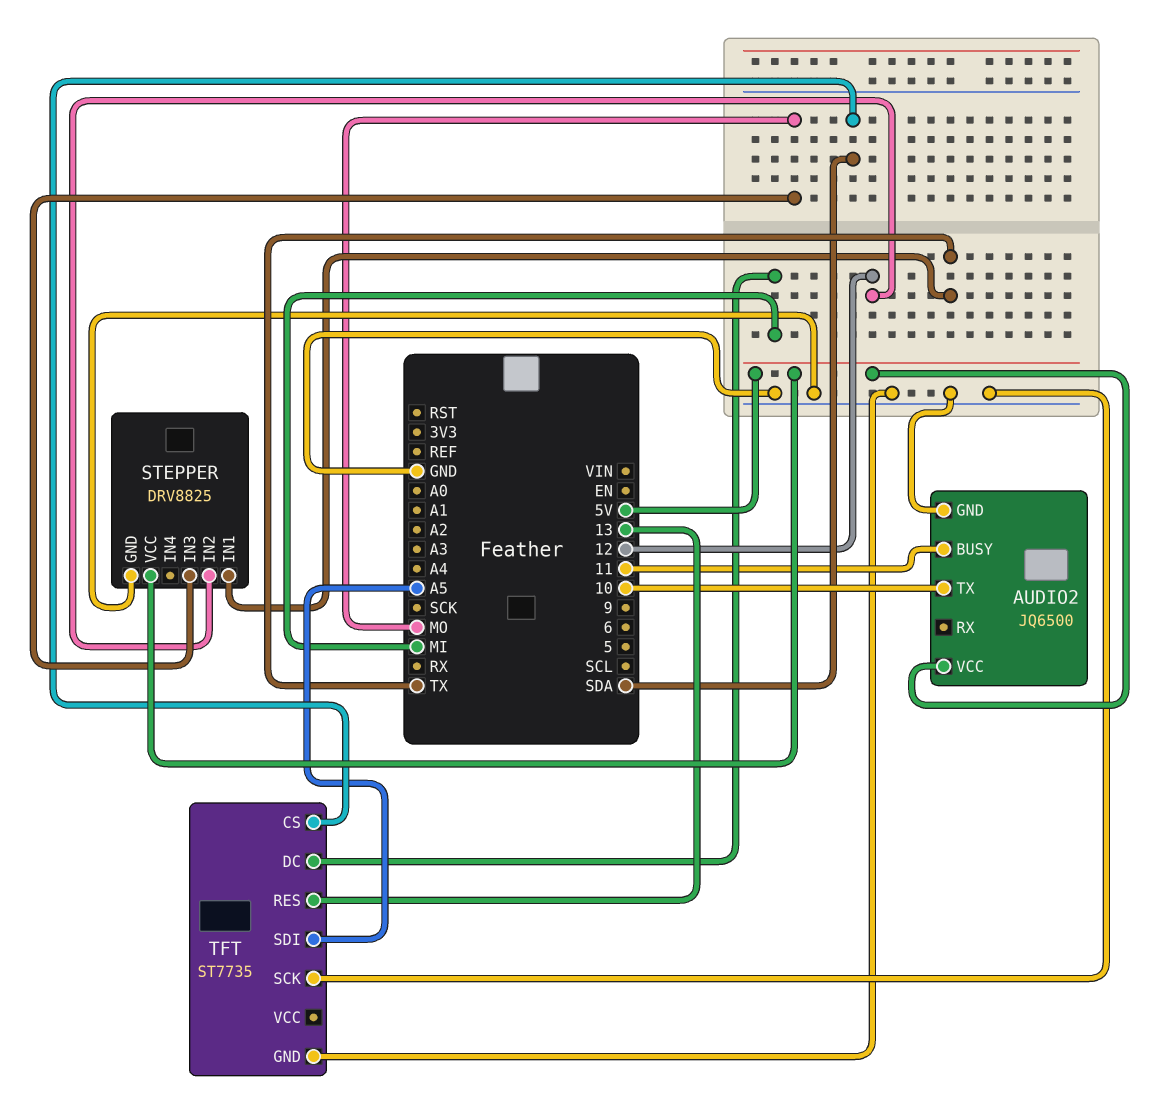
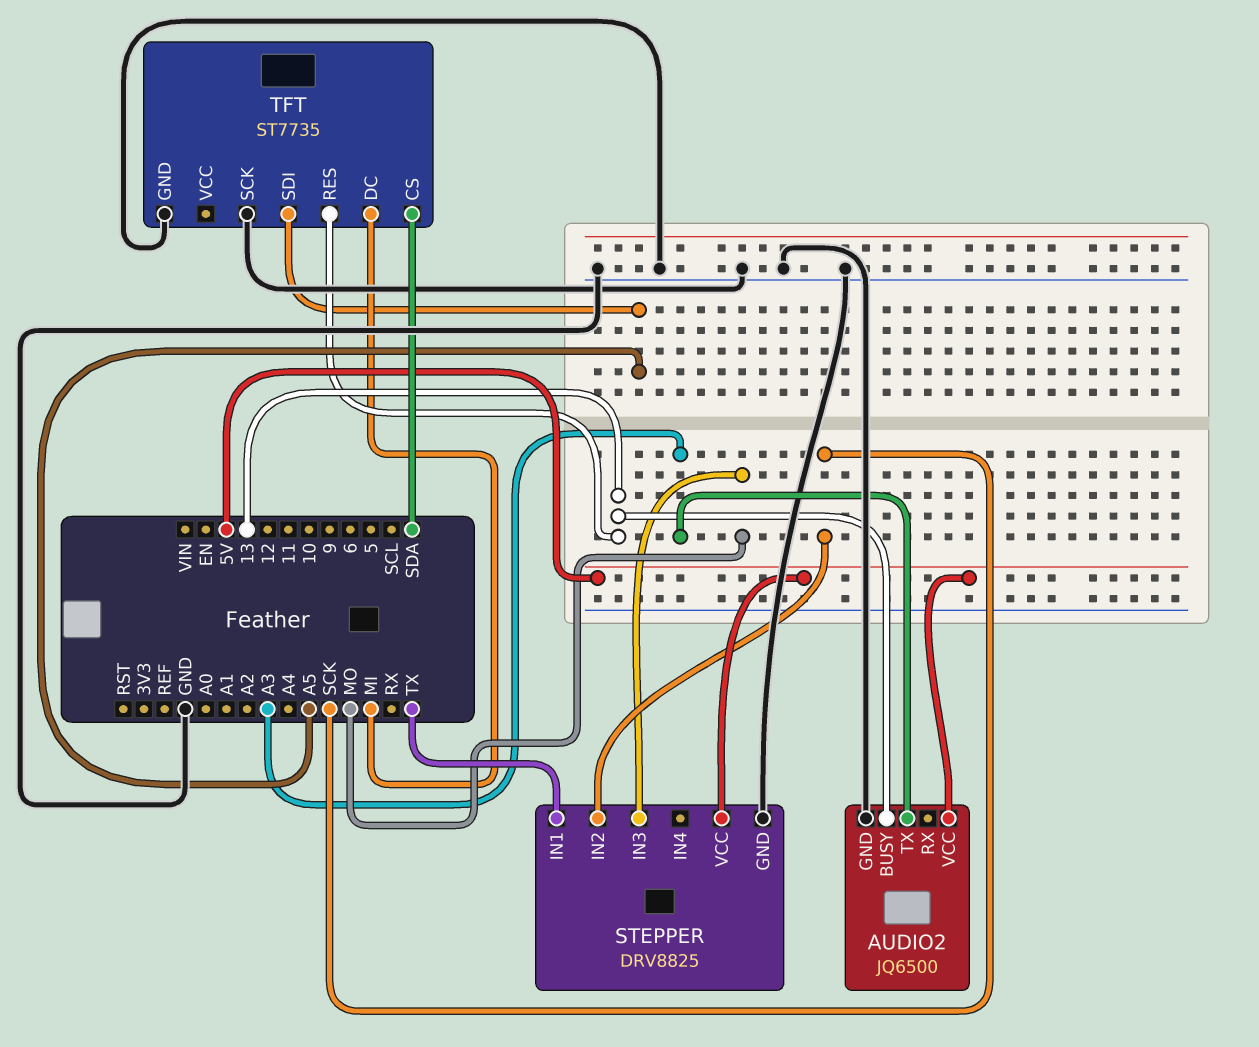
AUDIO2 pin BUSY: 11 -> 13
AUDIO2 pin TX: 10 -> A3
STEPPER pin IN2: 12 -> SCK

